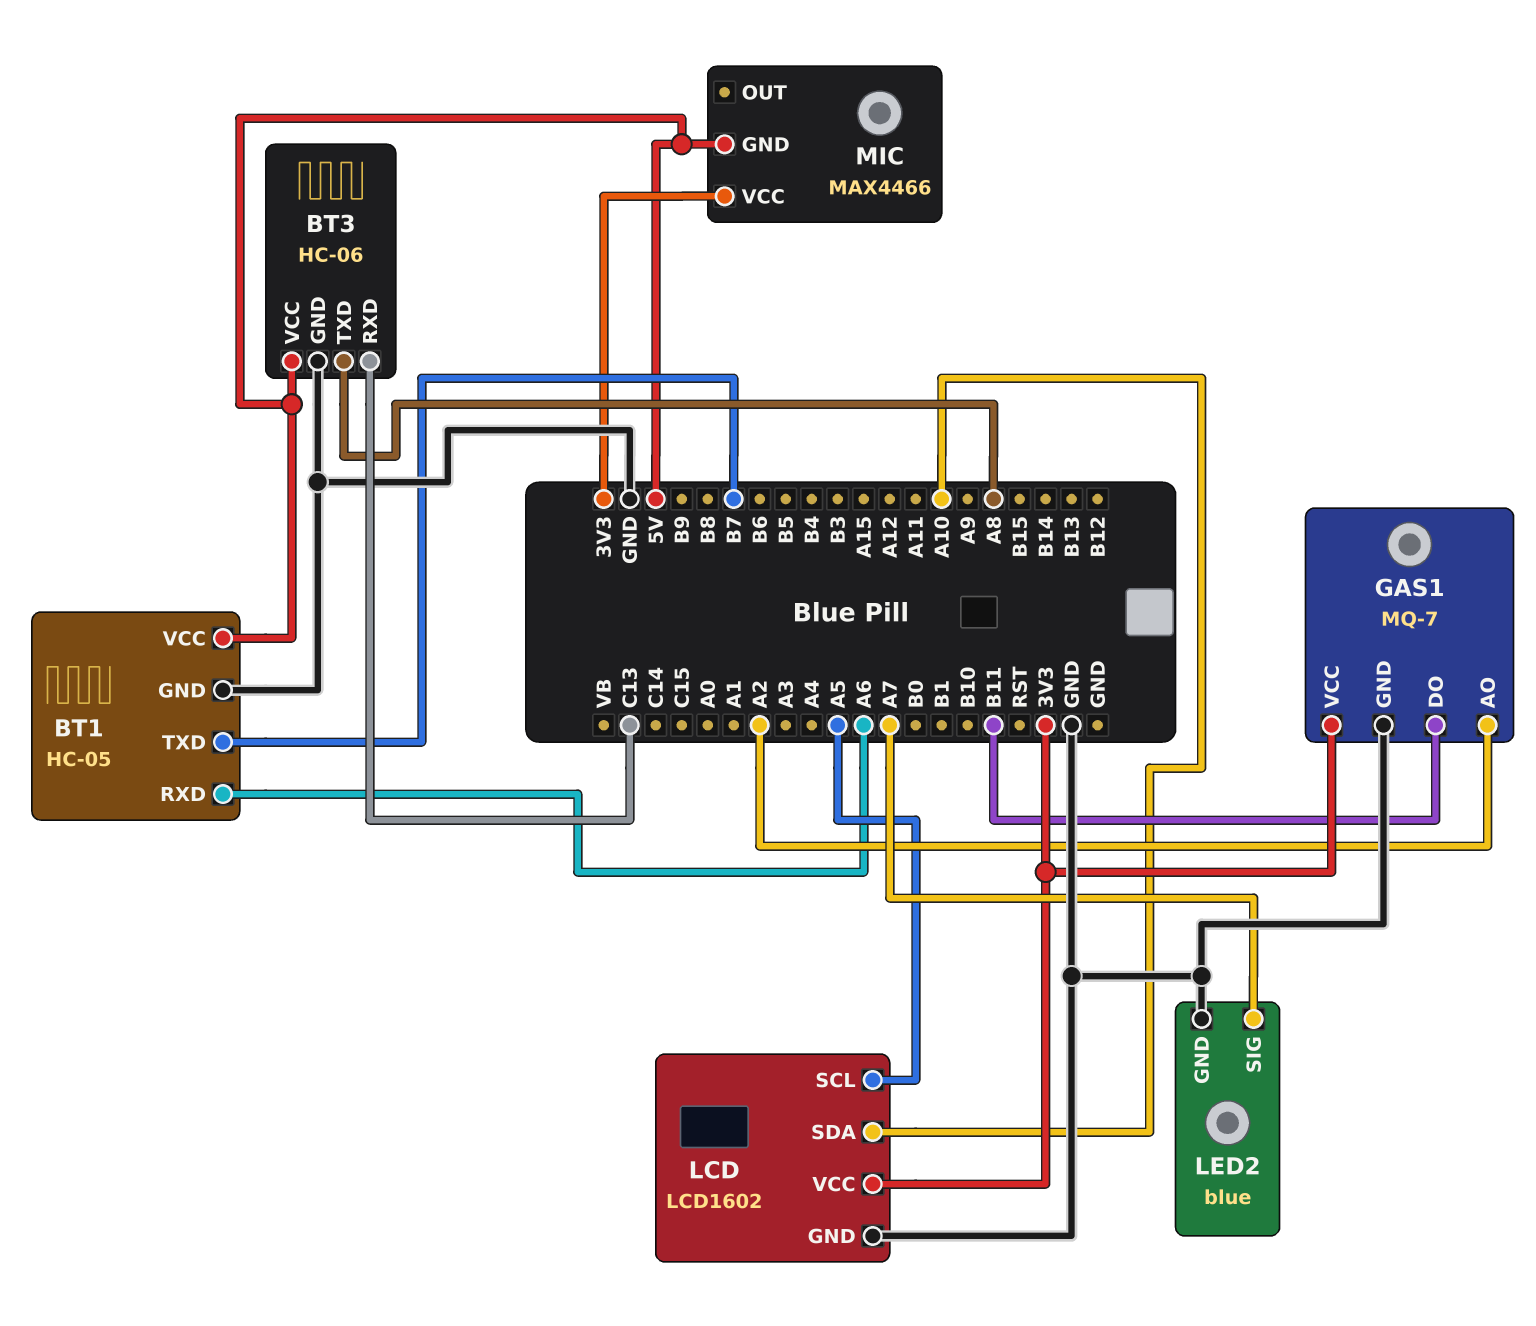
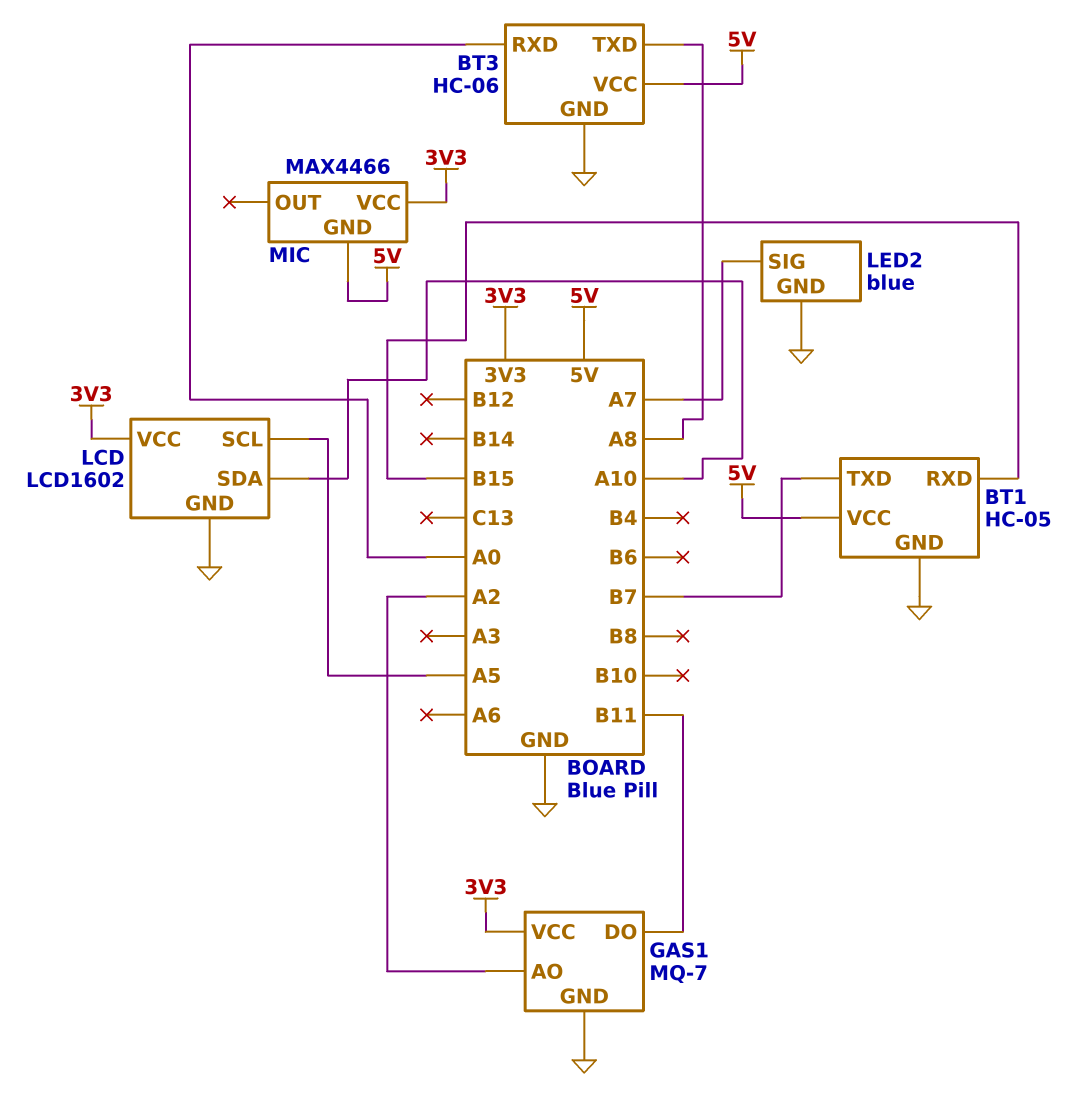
BT1 pin RXD: A6 -> B15
BT3 pin RXD: C13 -> A0

